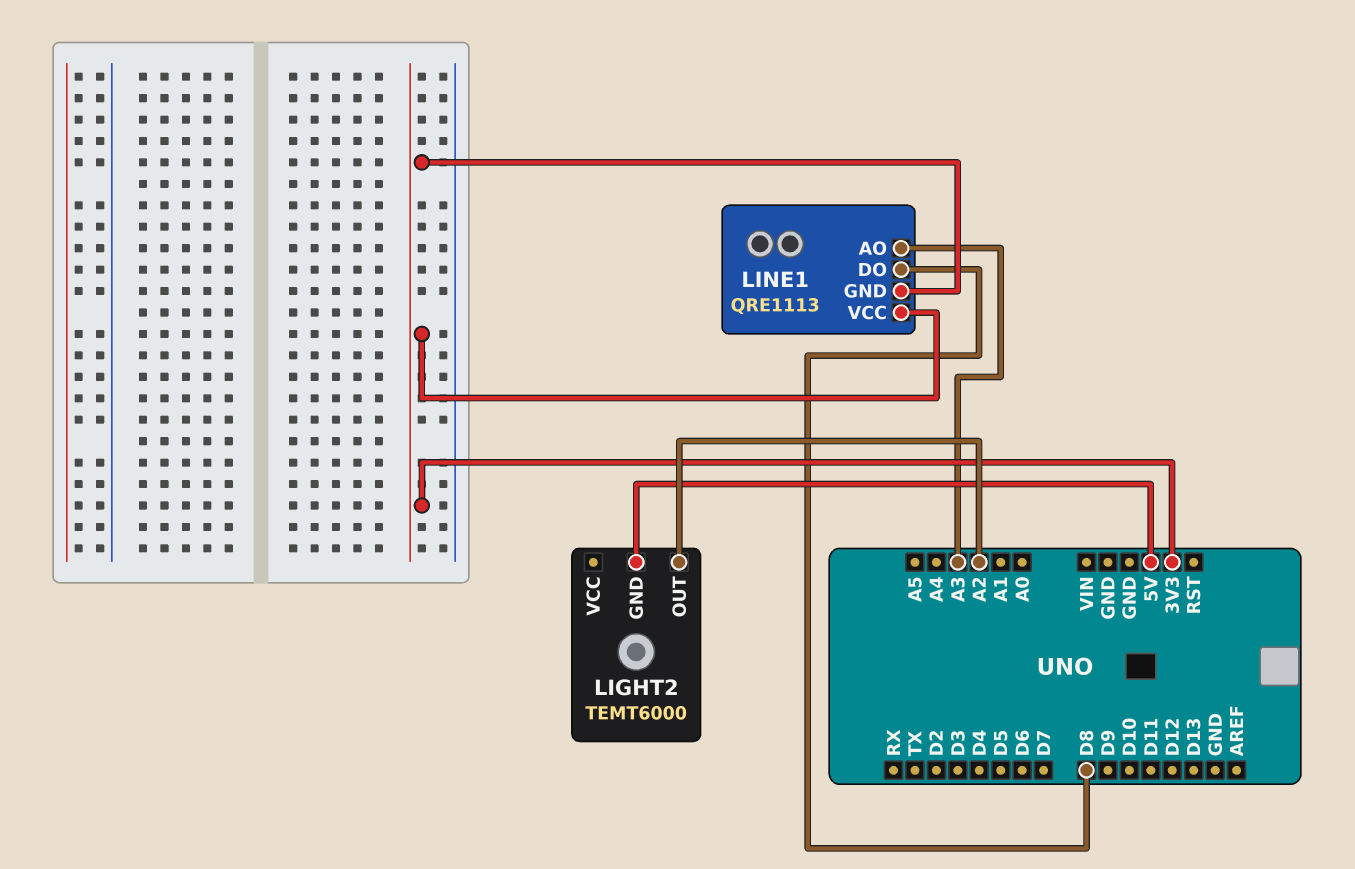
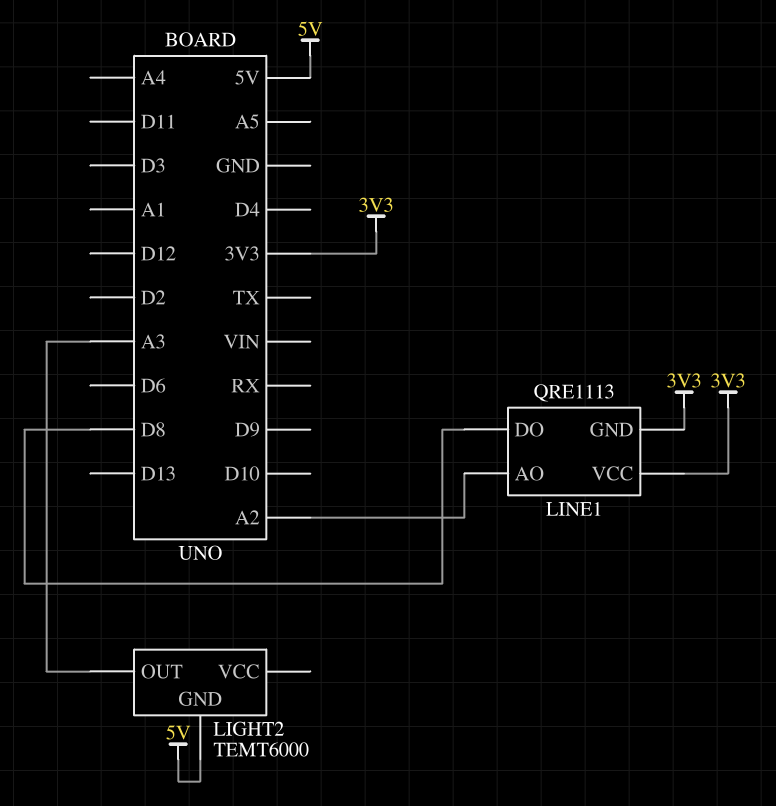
LIGHT2 pin OUT: A2 -> A3
LINE1 pin AO: A3 -> A2

